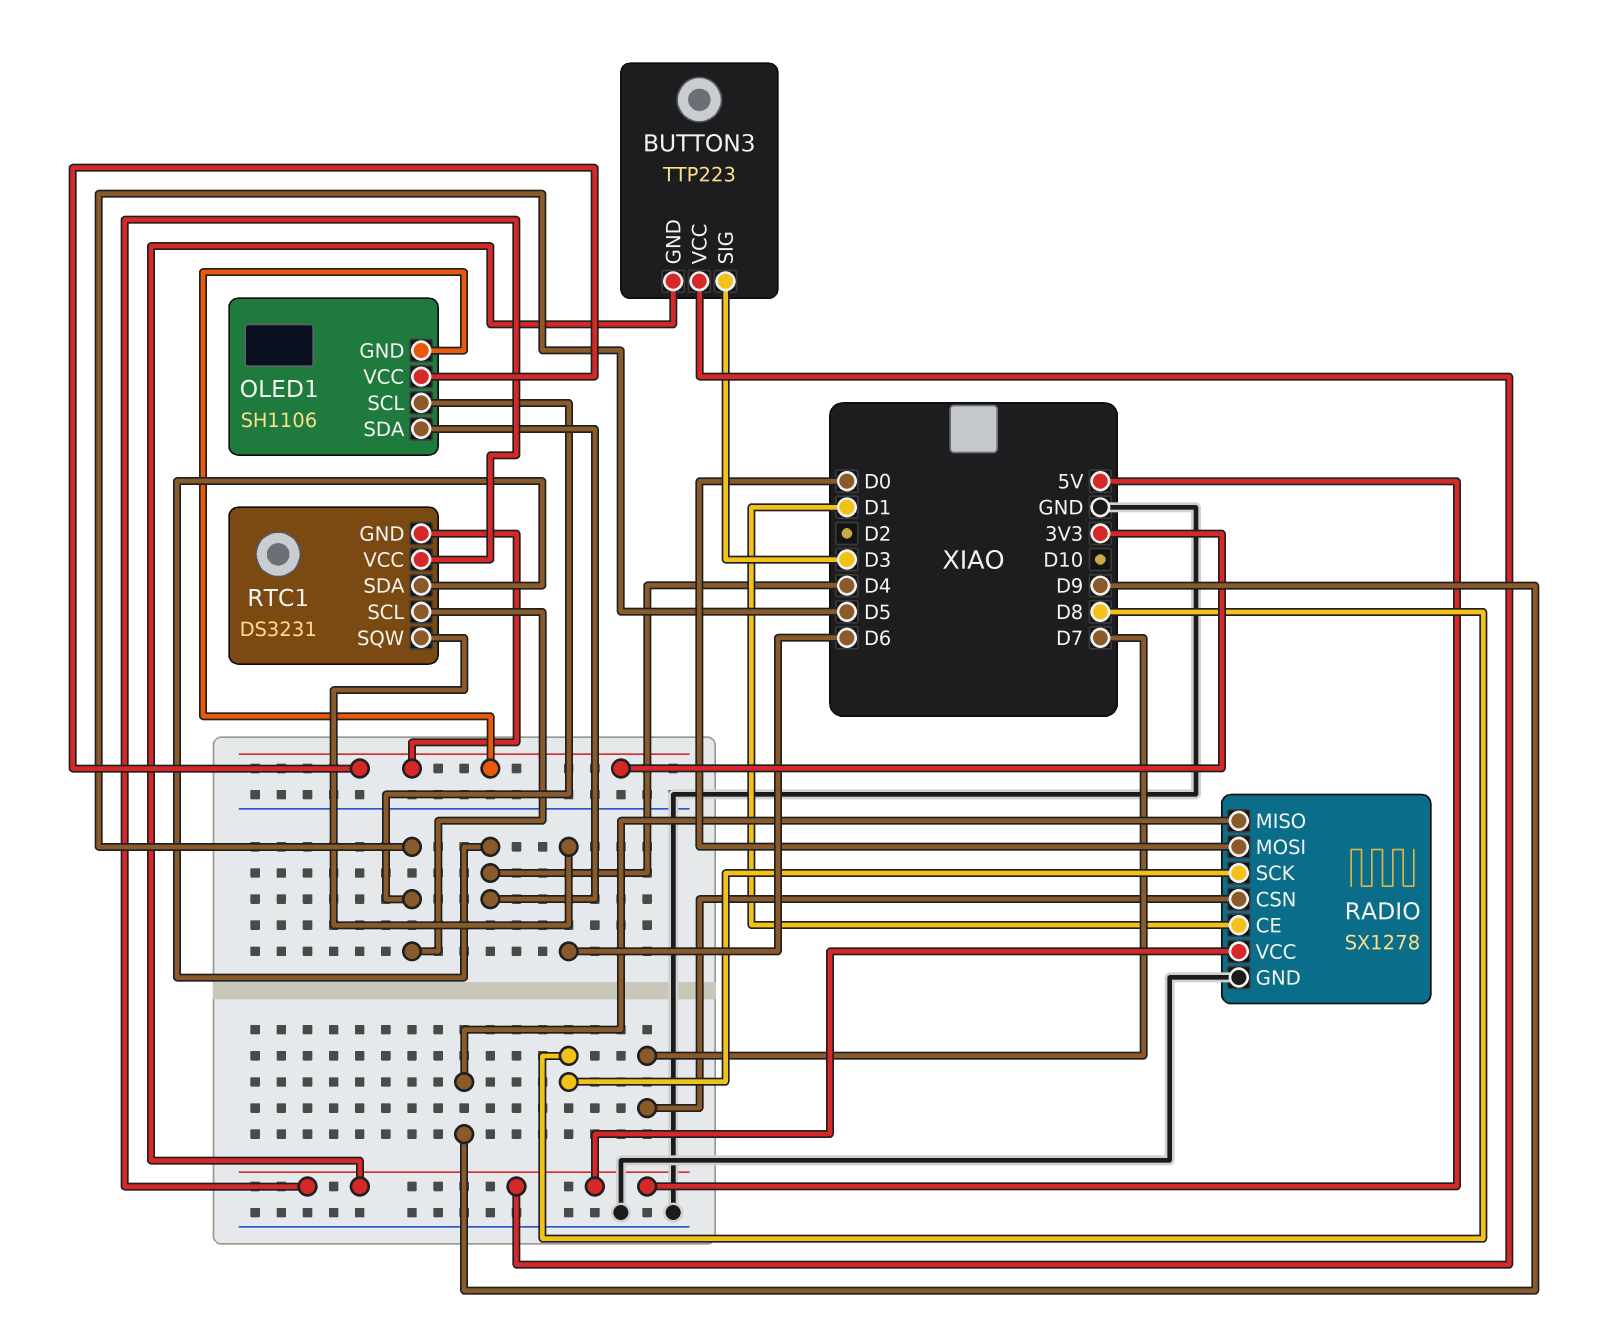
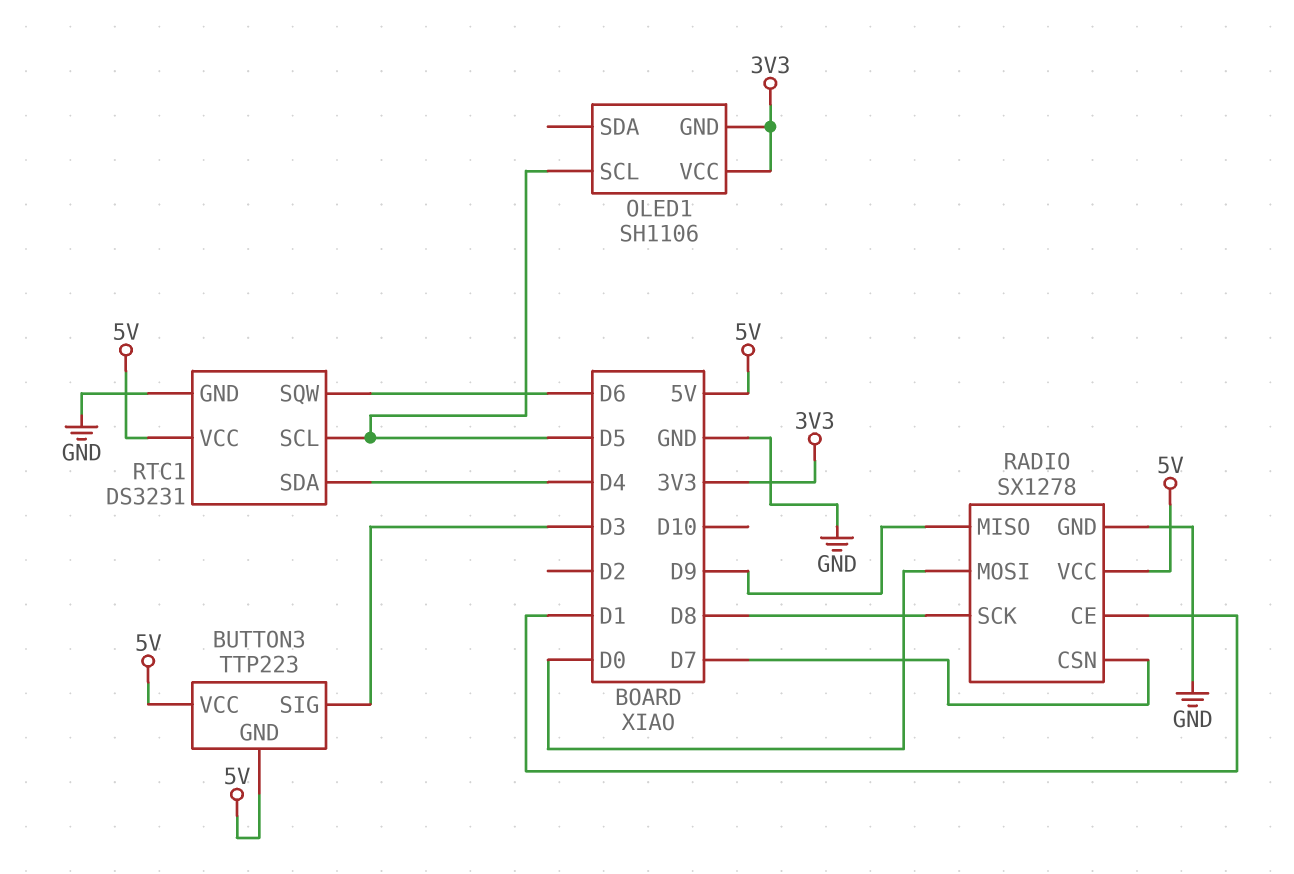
OLED1 pin SDA: D4 -> none
RTC1 pin GND: 3V3 -> GND

